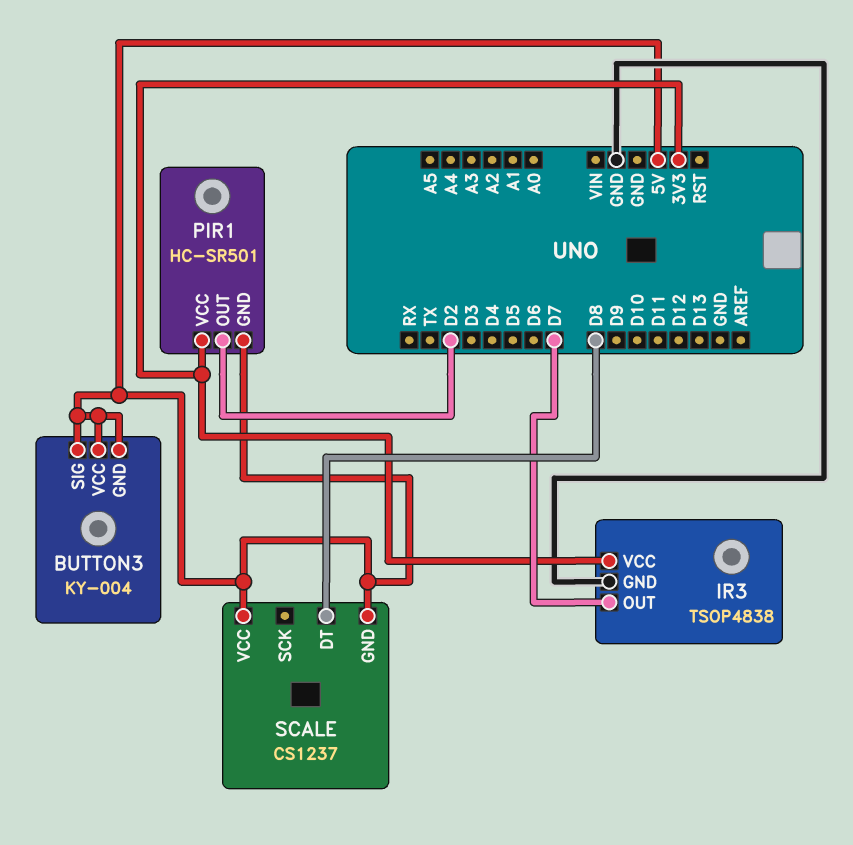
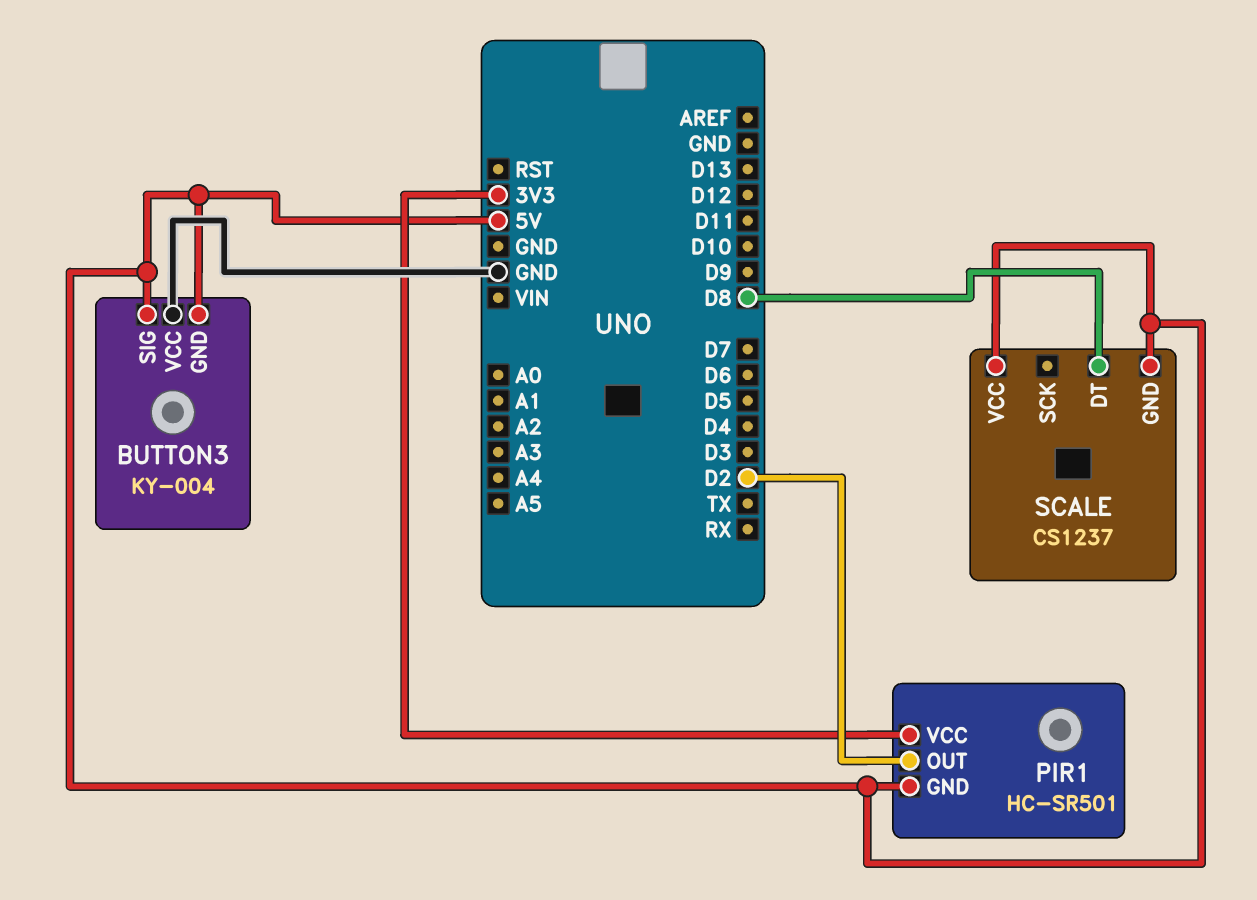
BUTTON3 pin VCC: 5V -> GND
IR3: TSOP4838 -> none
IR3 pin GND: GND -> none
IR3 pin OUT: D7 -> none
IR3 pin VCC: 3V3 -> none

